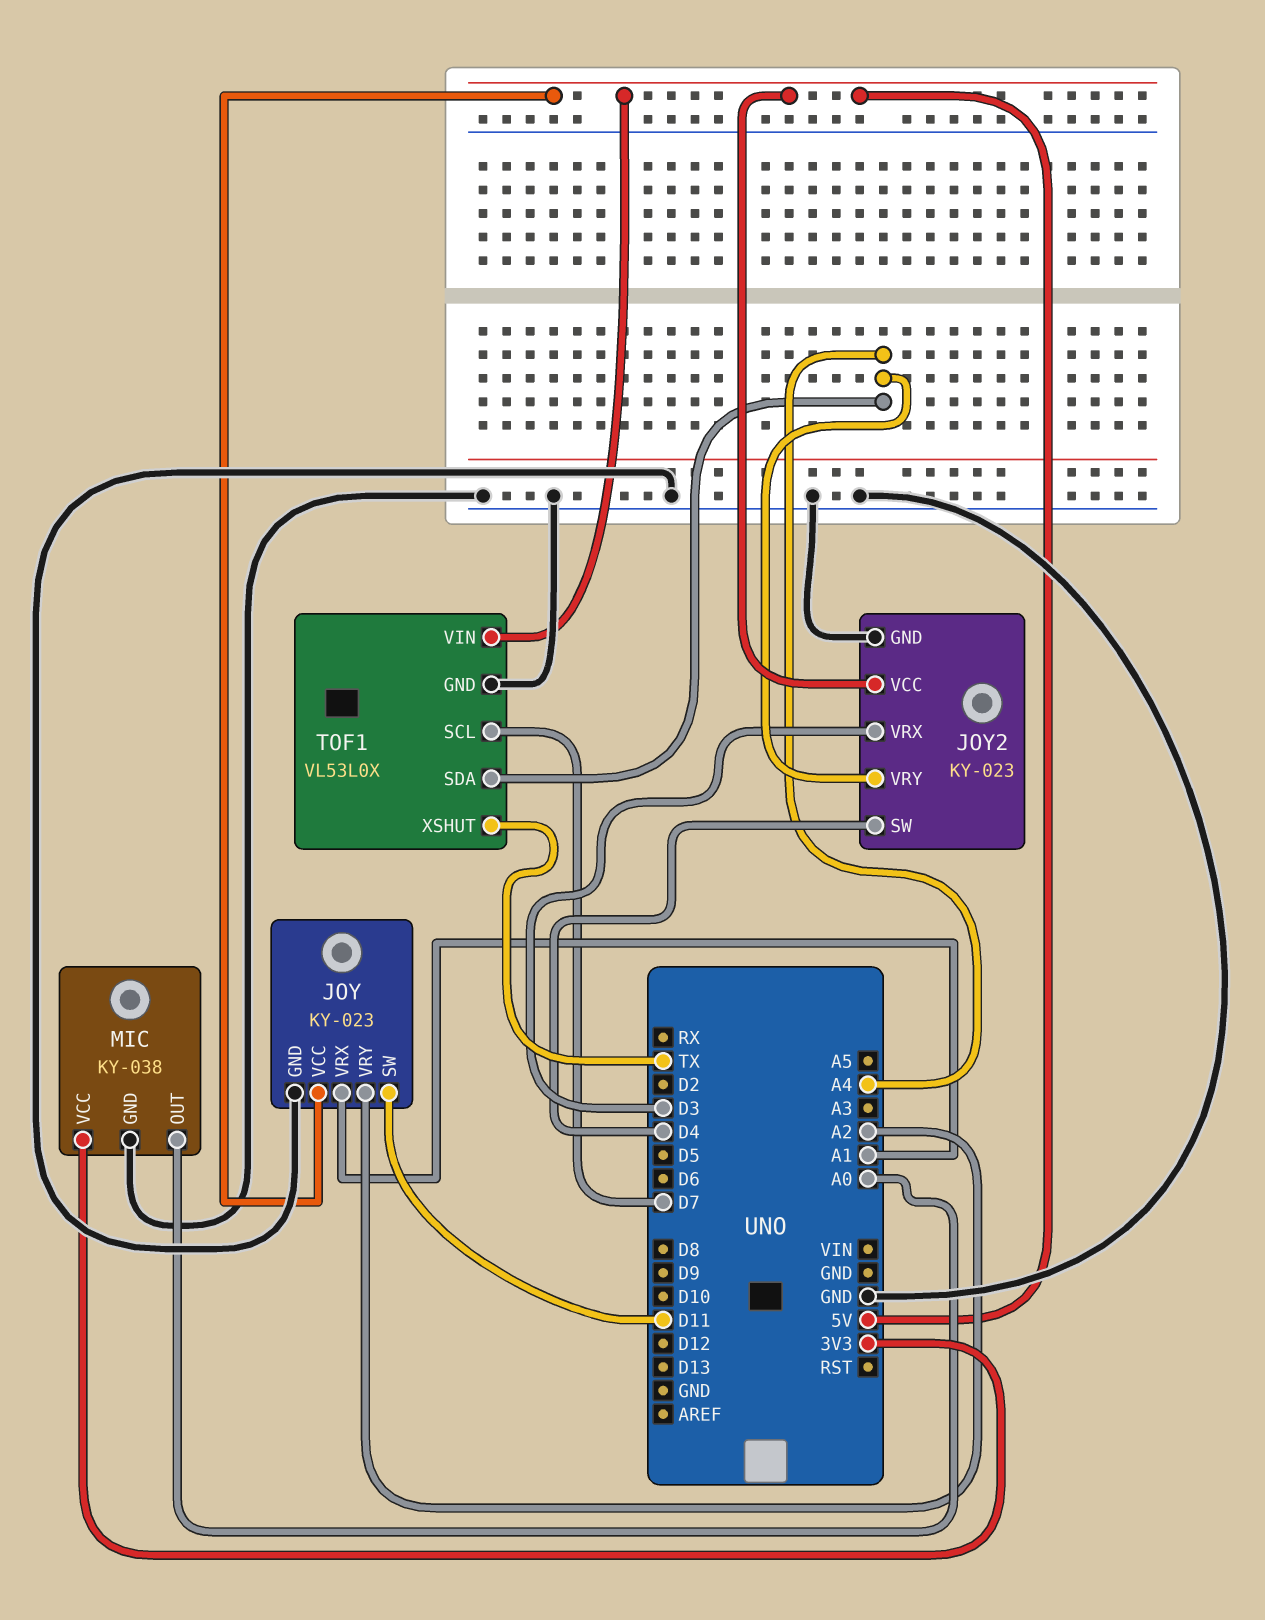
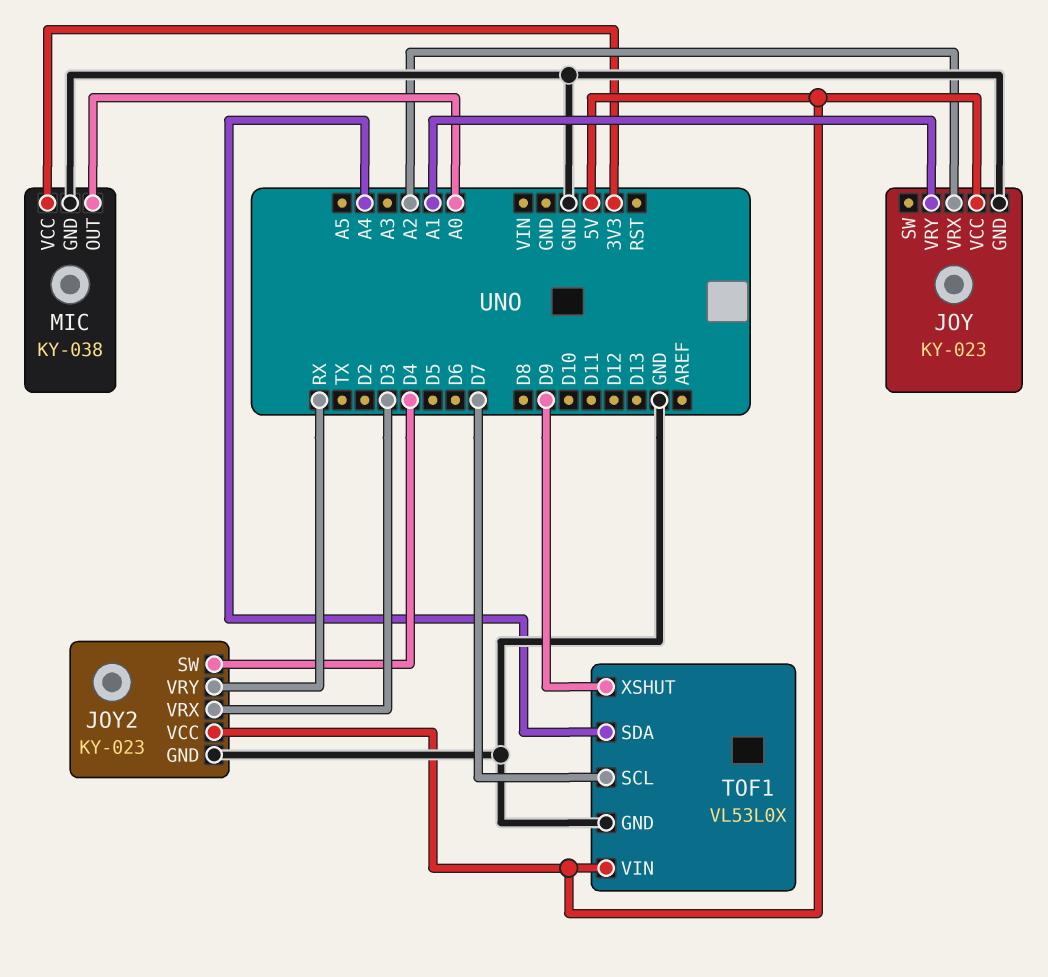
JOY pin SW: D11 -> none
JOY pin VRX: A1 -> A2
JOY pin VRY: A2 -> A1
JOY2 pin VRY: A4 -> RX
TOF1 pin XSHUT: TX -> D9

